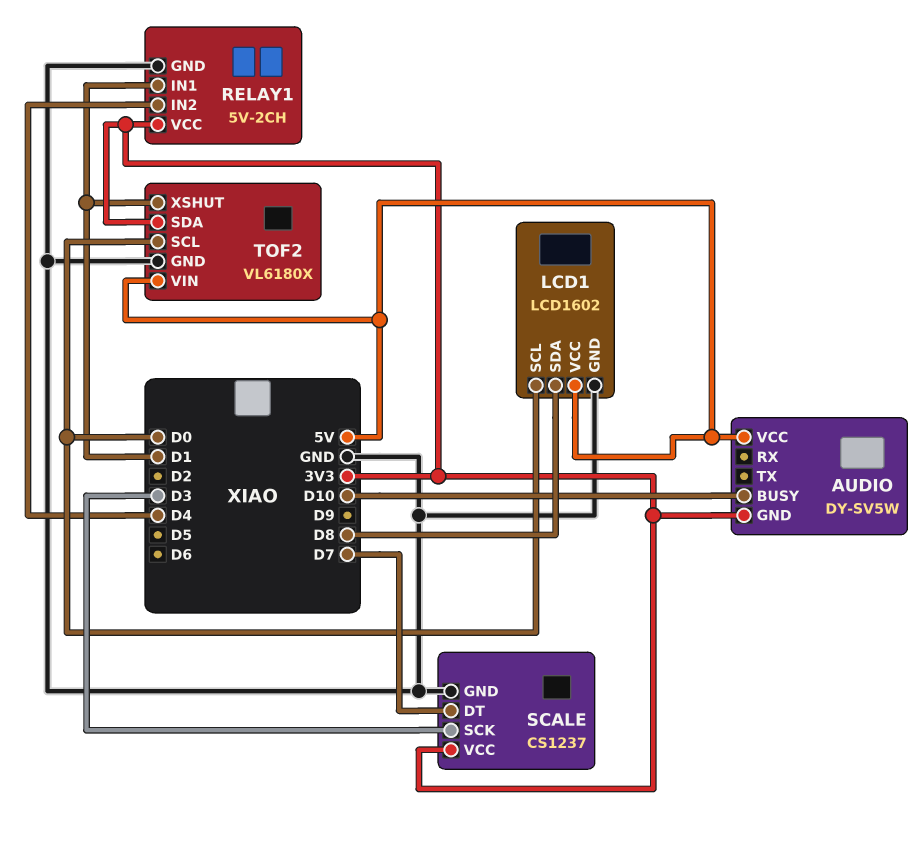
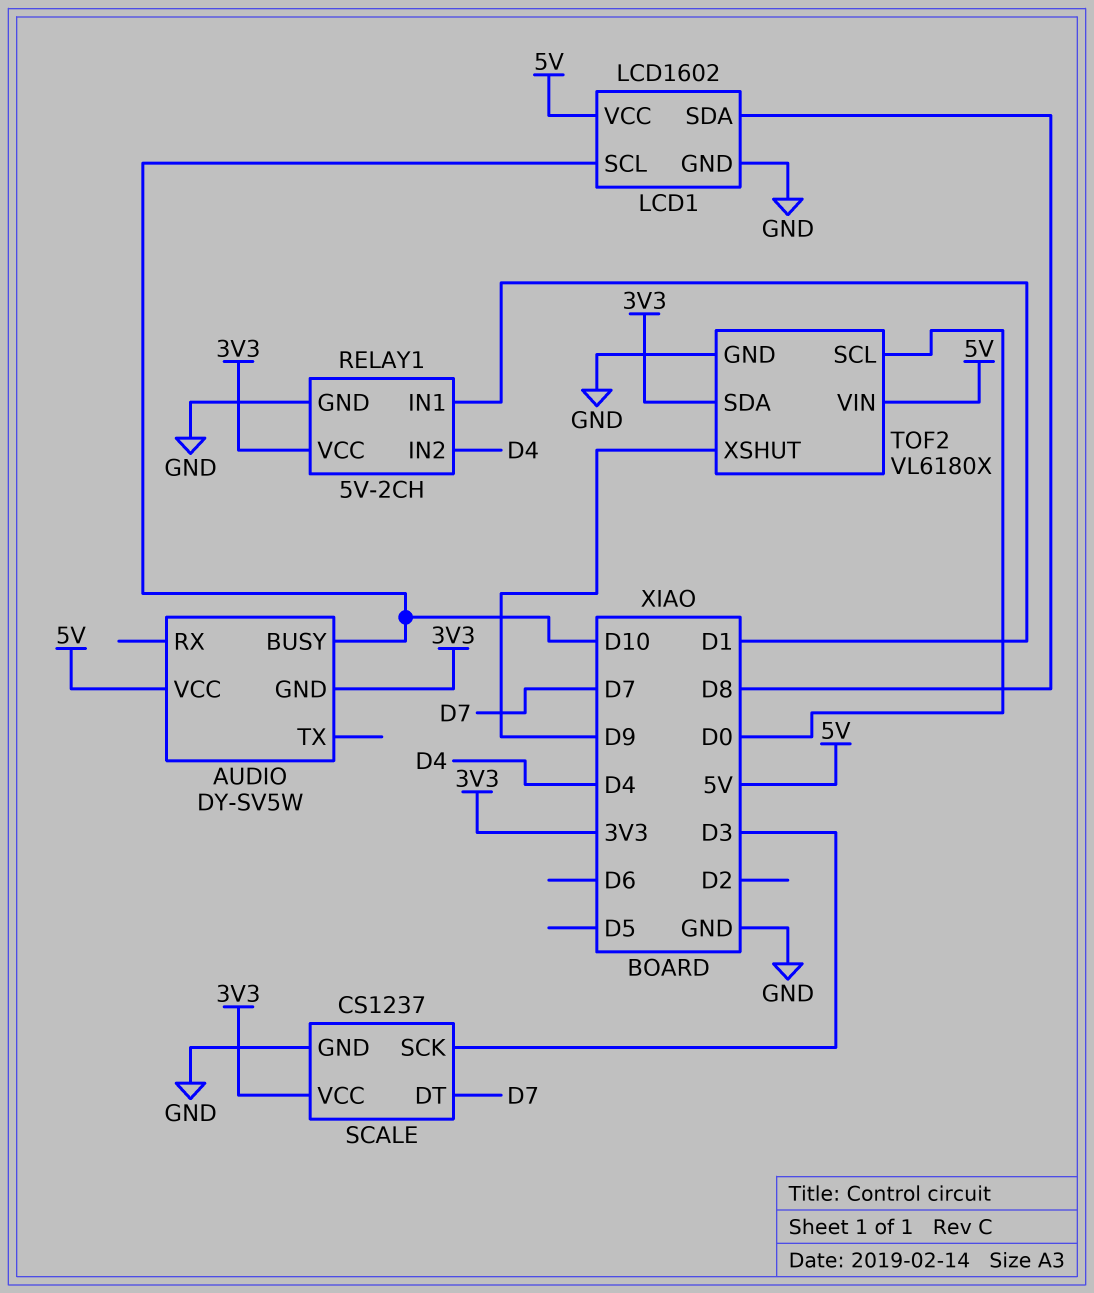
LCD1 pin SCL: D0 -> D10
TOF2 pin XSHUT: D1 -> D9

